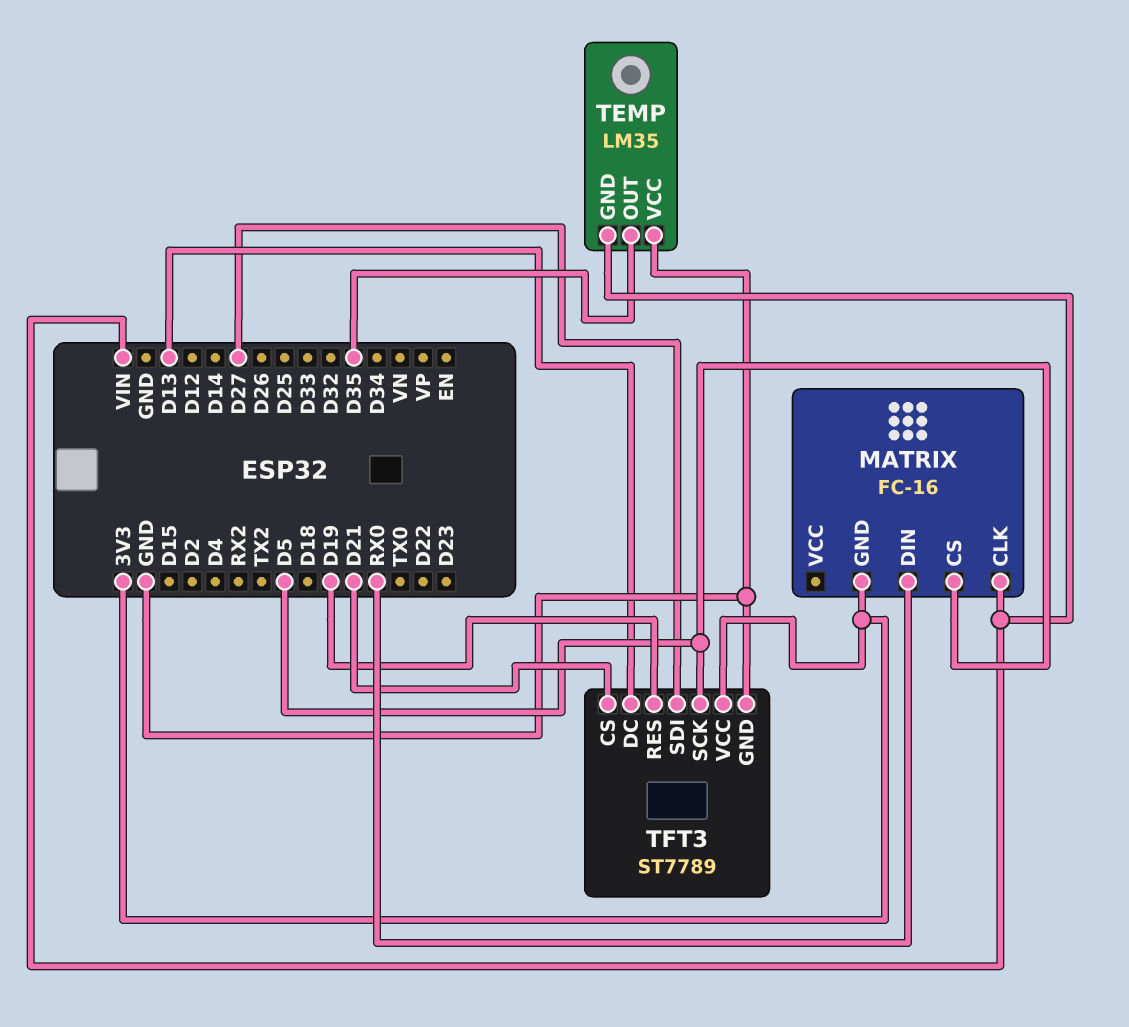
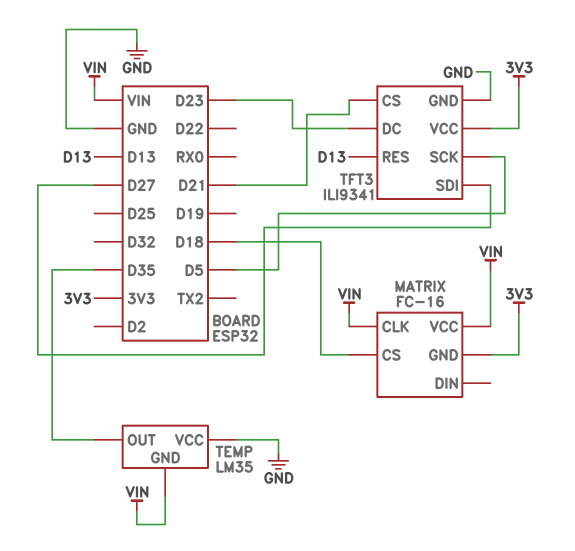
MATRIX pin CS: D5 -> D18
MATRIX pin DIN: RX0 -> none
MATRIX pin VCC: none -> VIN
TFT3: ST7789 -> ILI9341
TFT3 pin DC: D13 -> D23
TFT3 pin RES: D19 -> D13

